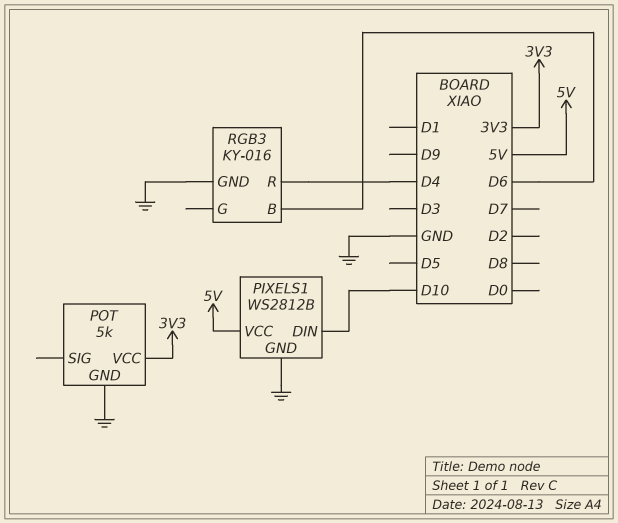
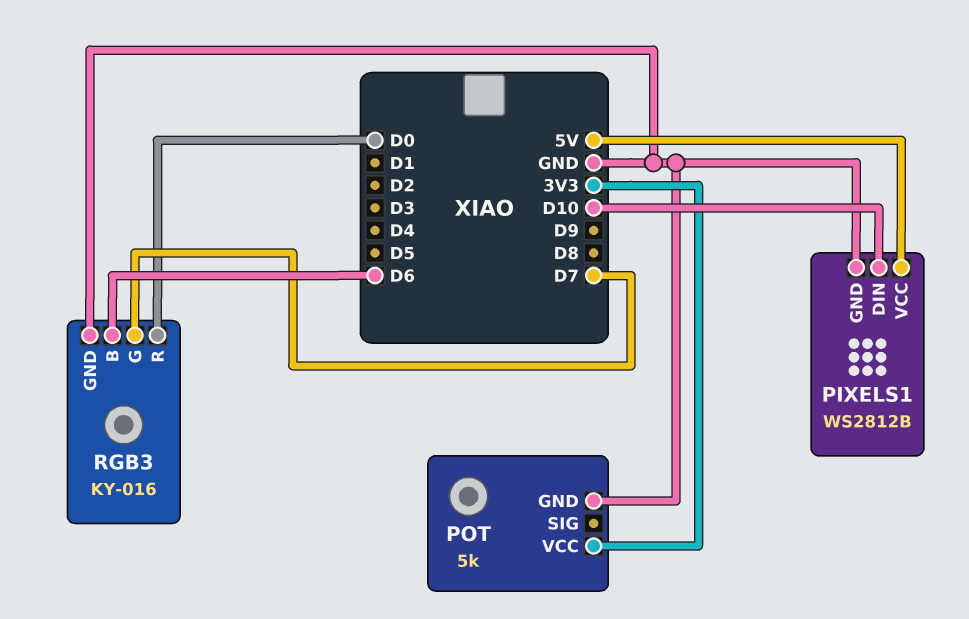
RGB3 pin G: none -> D7
RGB3 pin R: D4 -> D0

